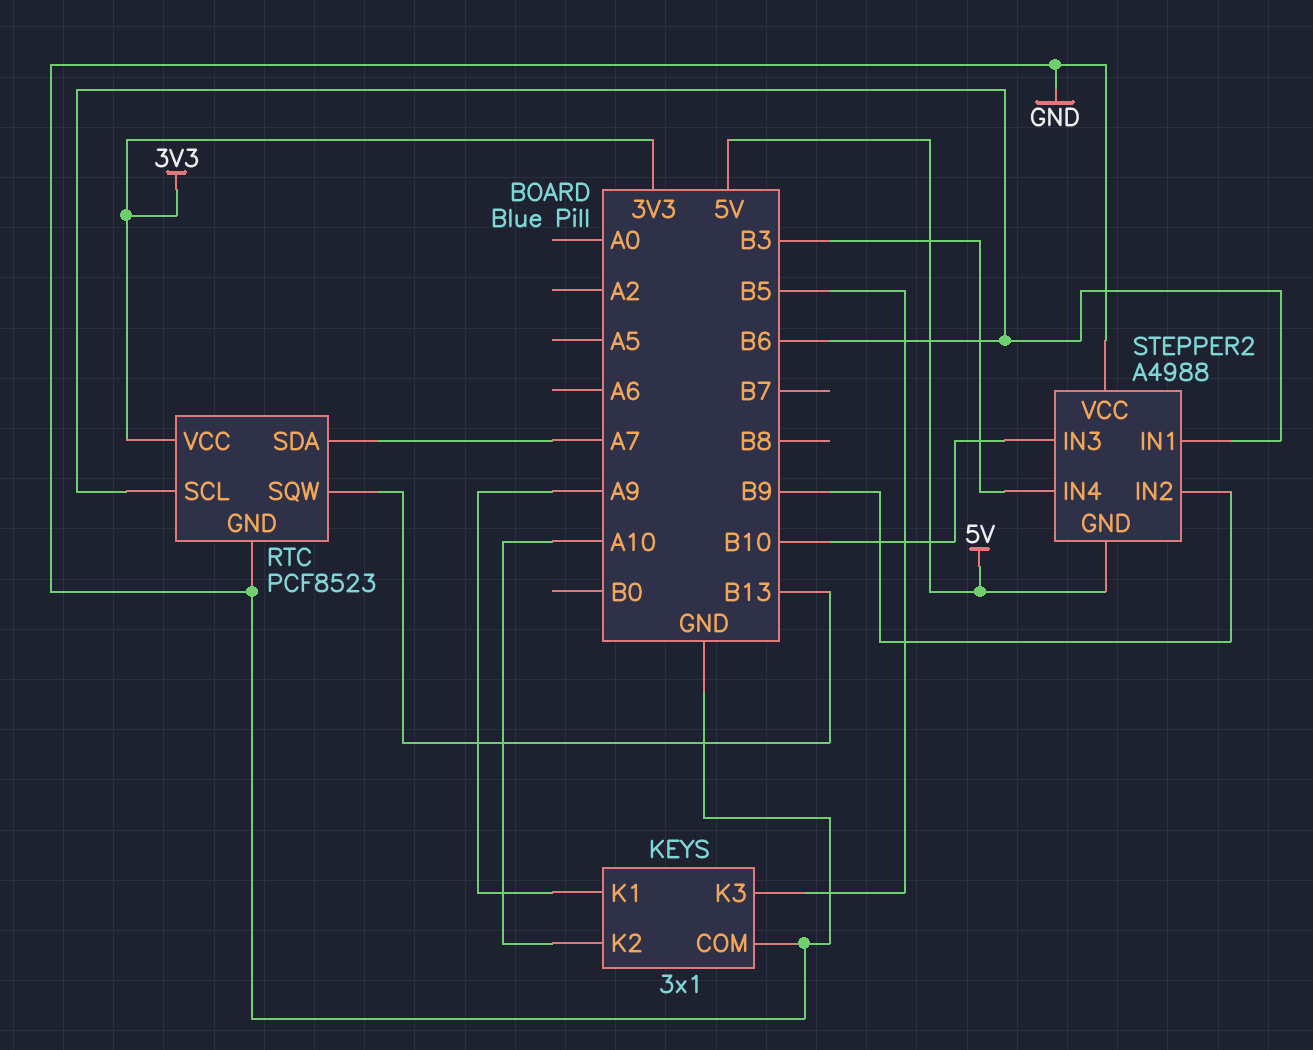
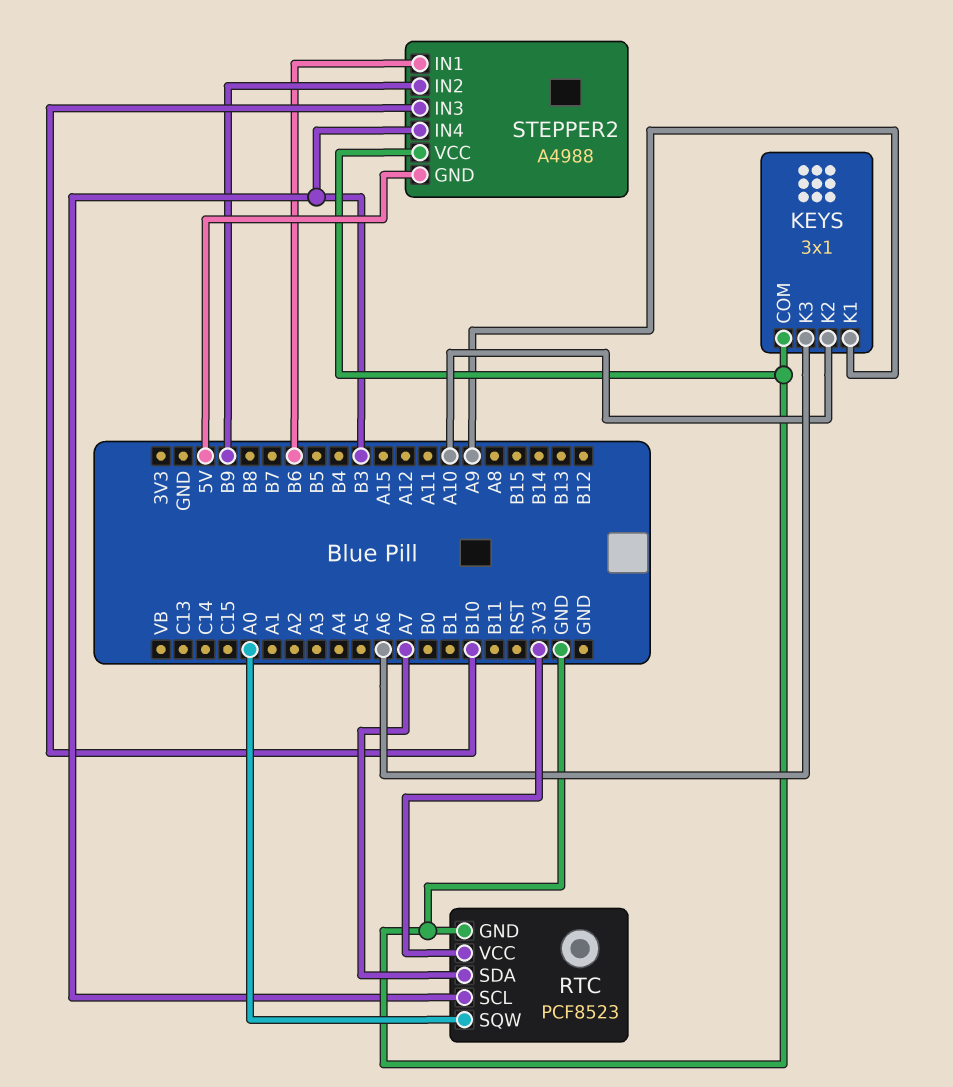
KEYS pin K3: B5 -> A6
RTC pin SCL: B6 -> B3
RTC pin SQW: B13 -> A0

